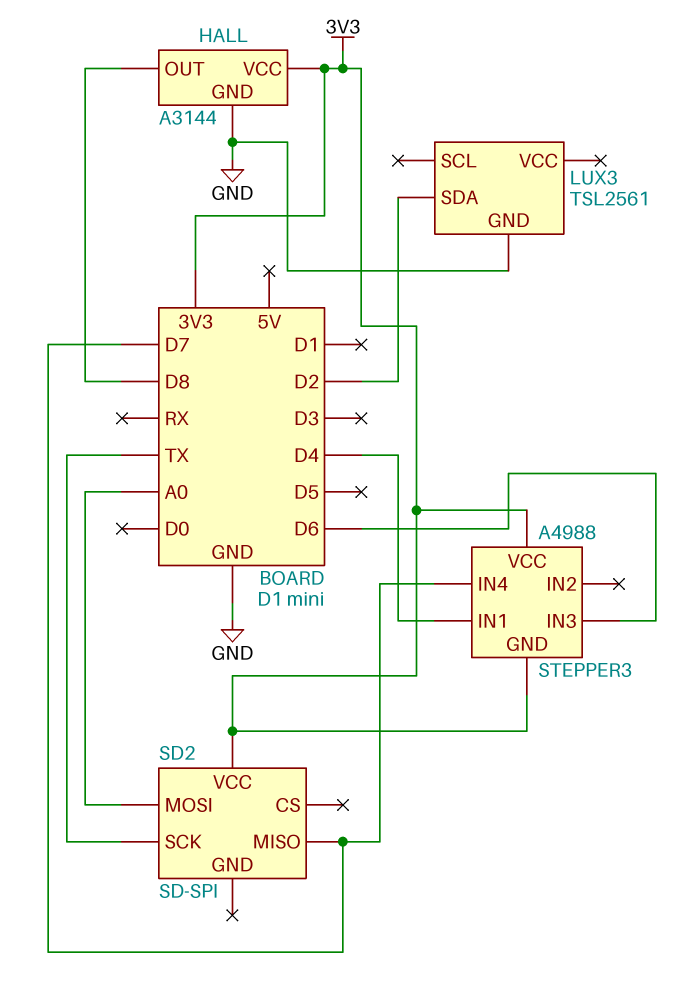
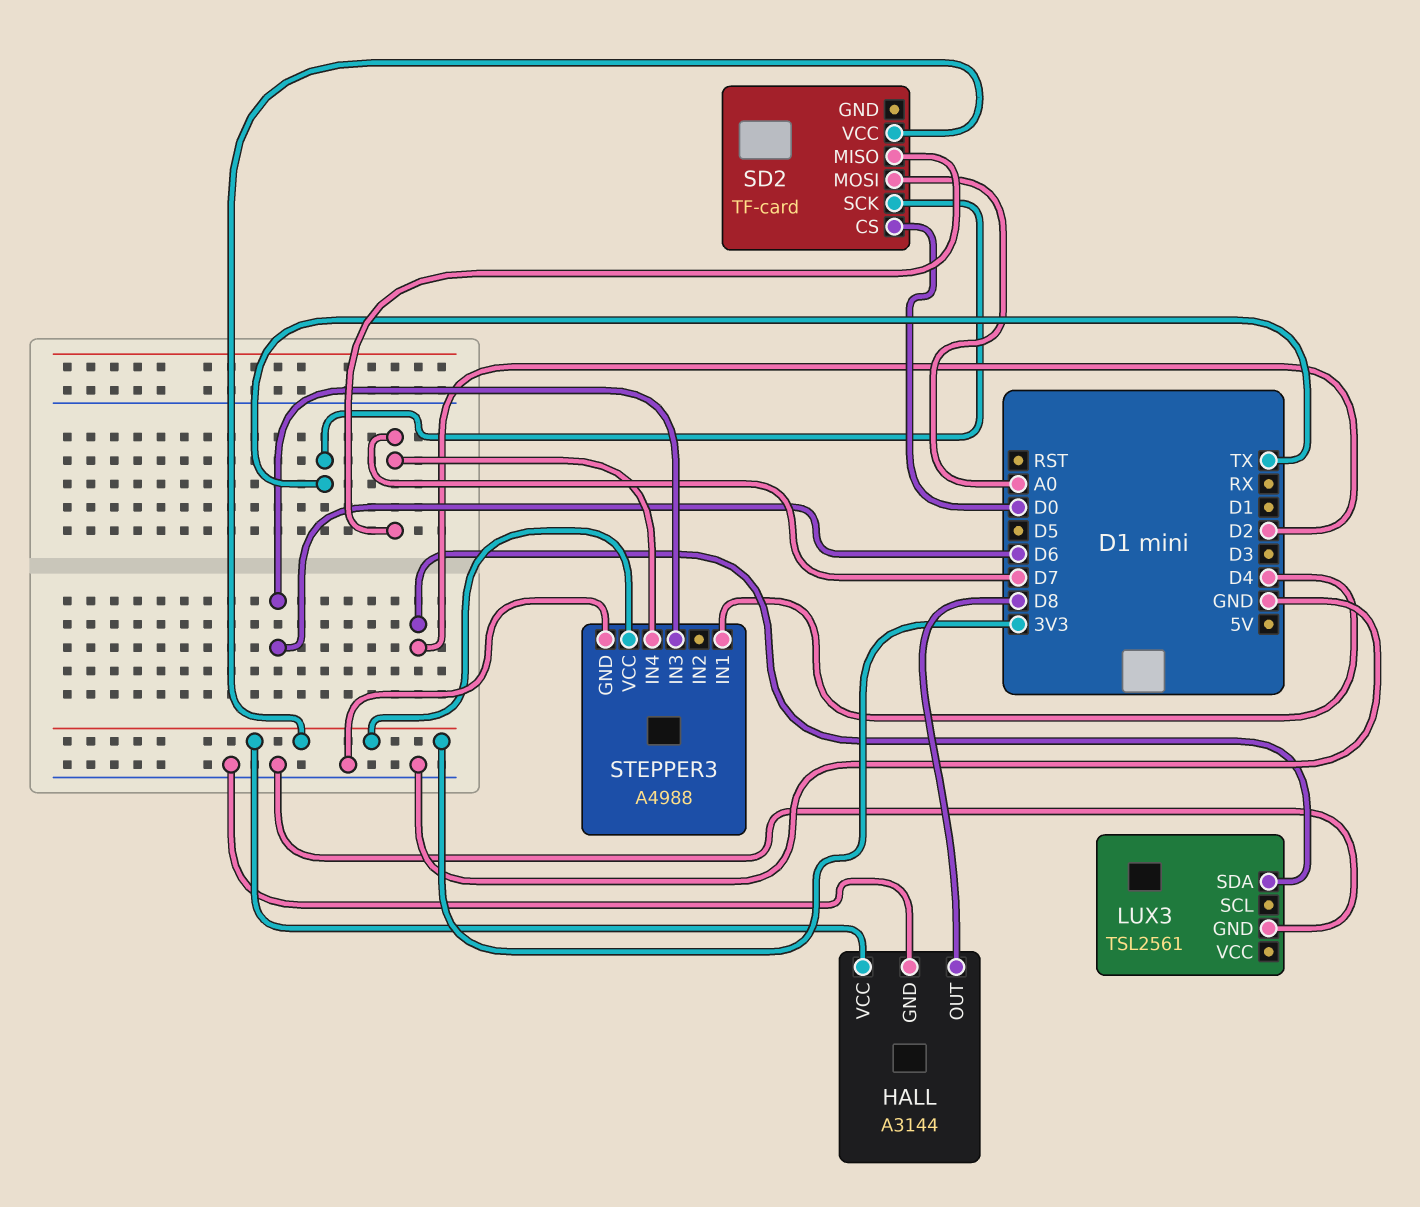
SD2: SD-SPI -> TF-card
SD2 pin CS: none -> D0
STEPPER3 pin GND: 3V3 -> GND

